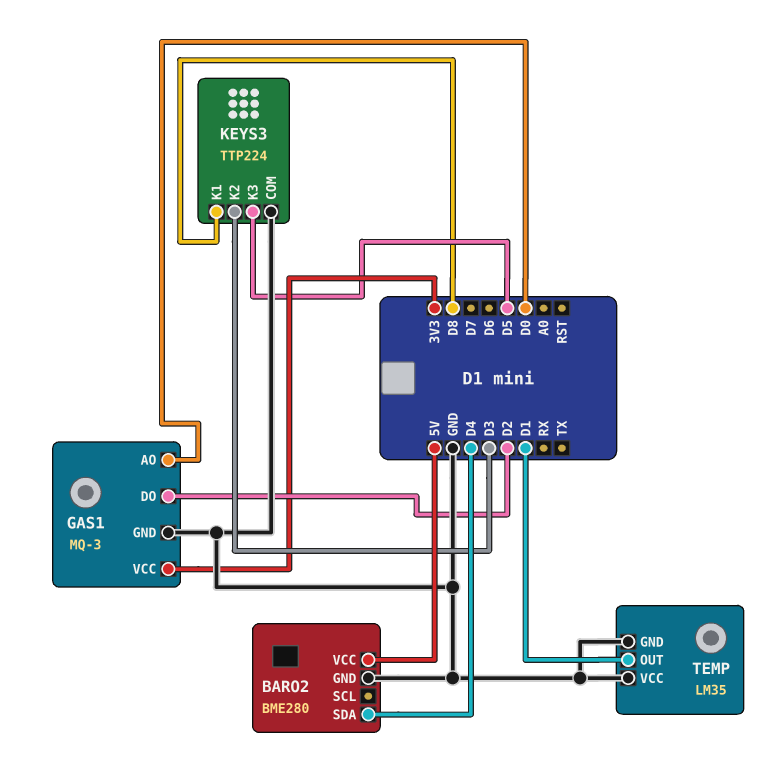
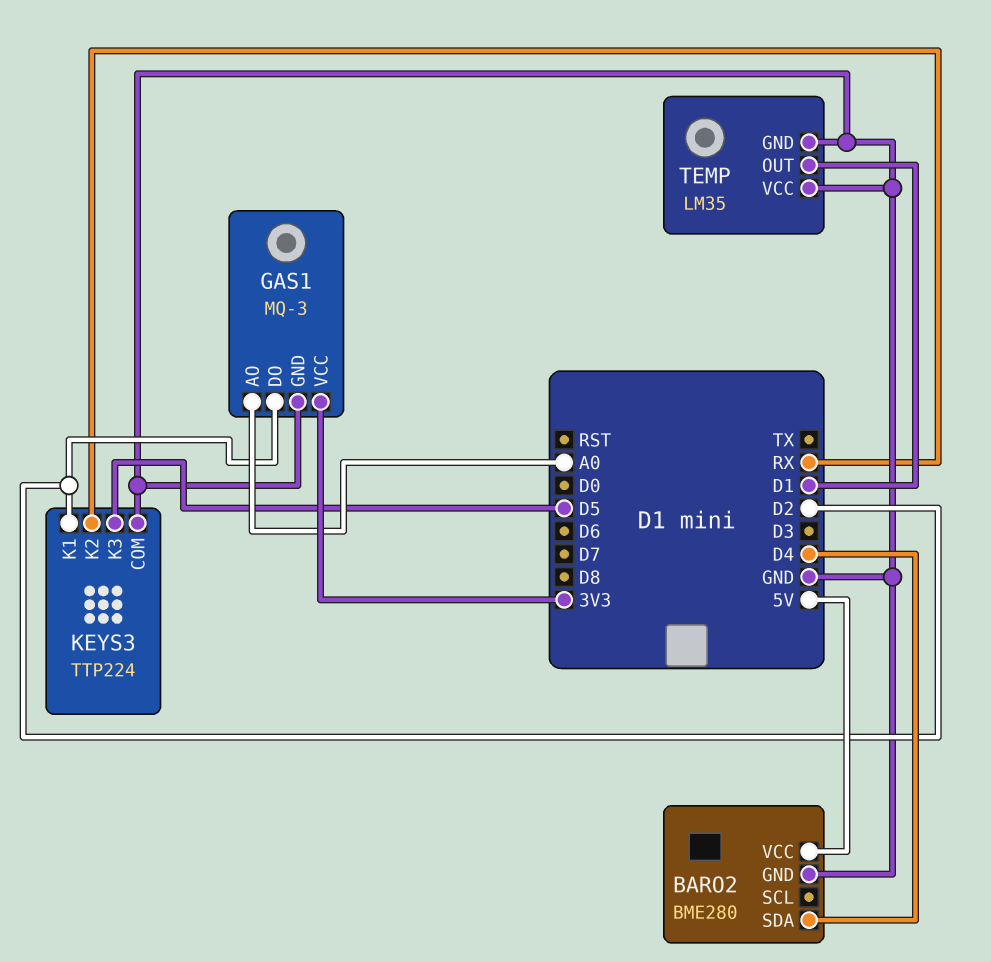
GAS1 pin AO: D0 -> A0
KEYS3 pin K1: D8 -> D2
KEYS3 pin K2: D3 -> RX

